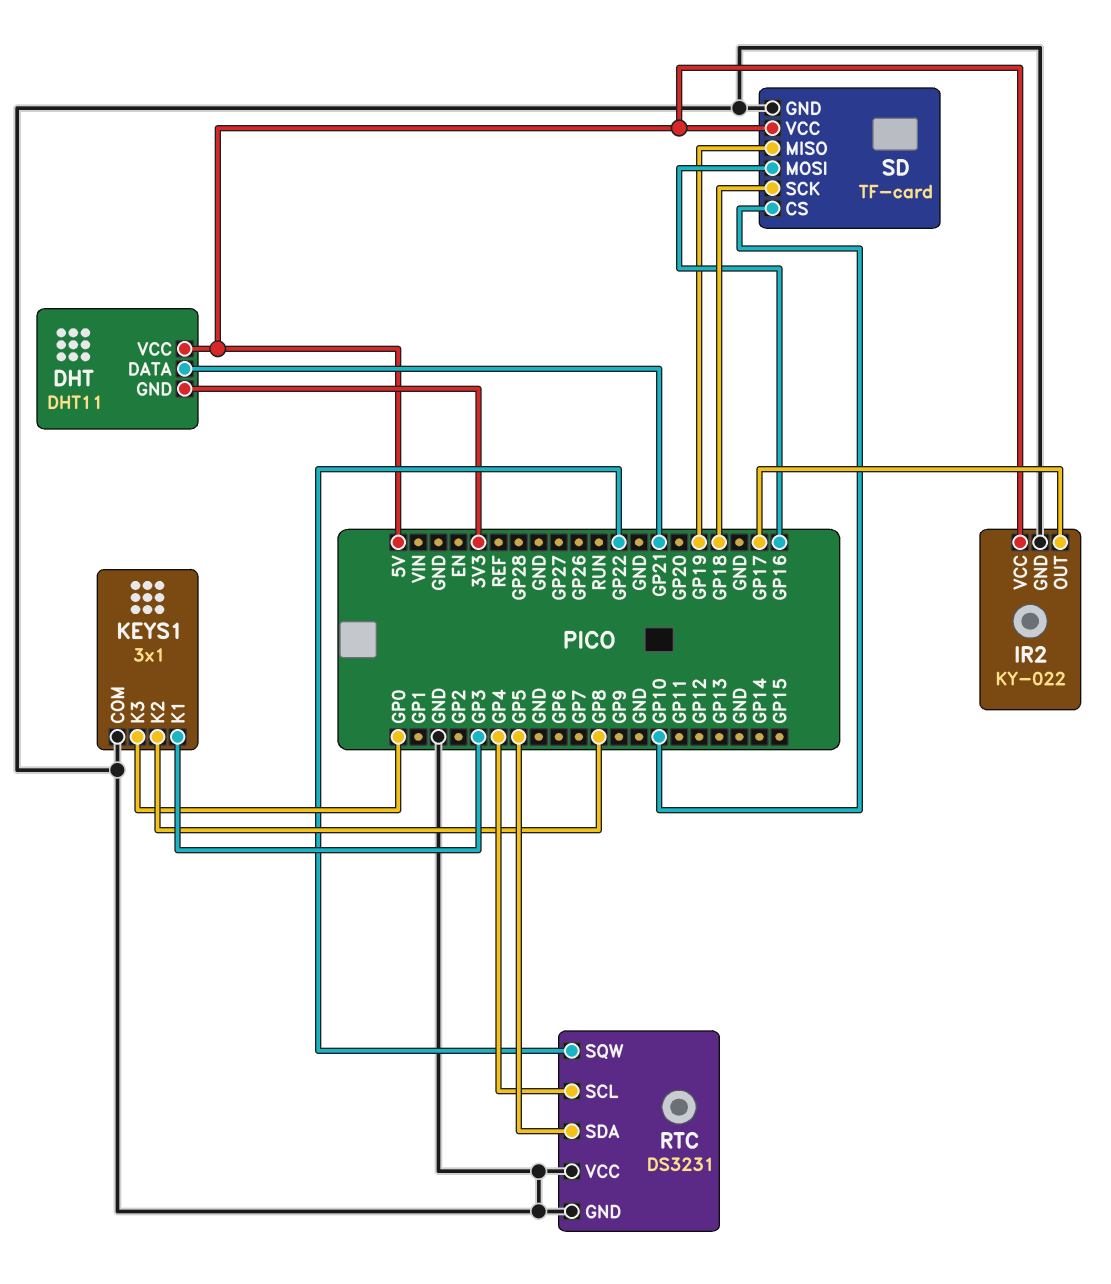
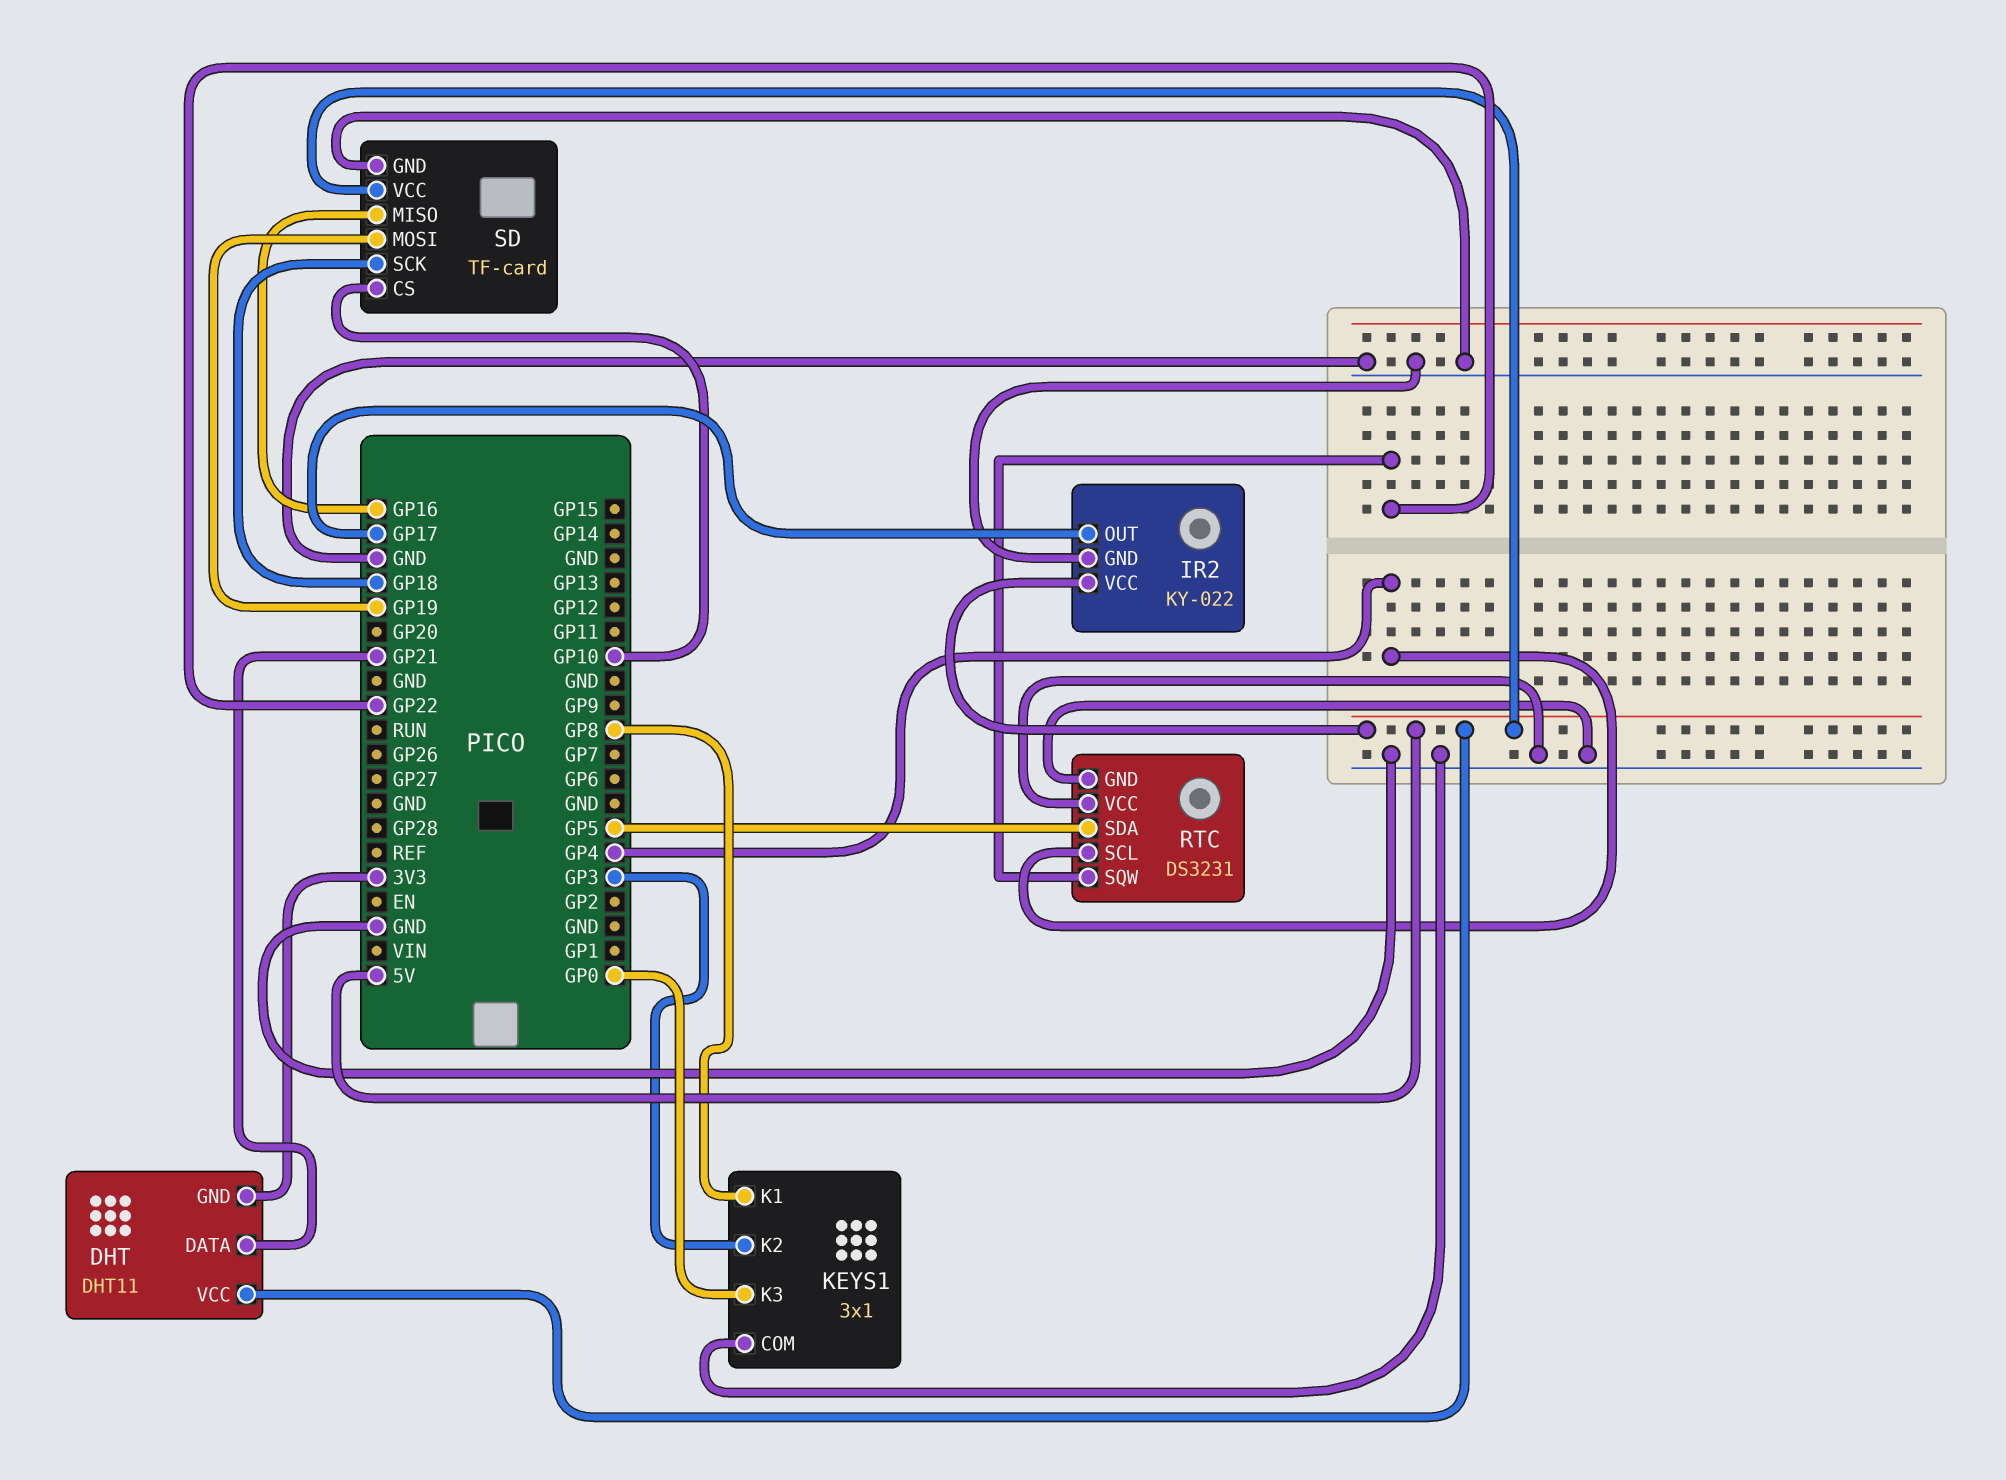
KEYS1 pin K1: GP3 -> GP8
KEYS1 pin K2: GP8 -> GP3
SD pin MISO: GP19 -> GP16
SD pin MOSI: GP16 -> GP19

